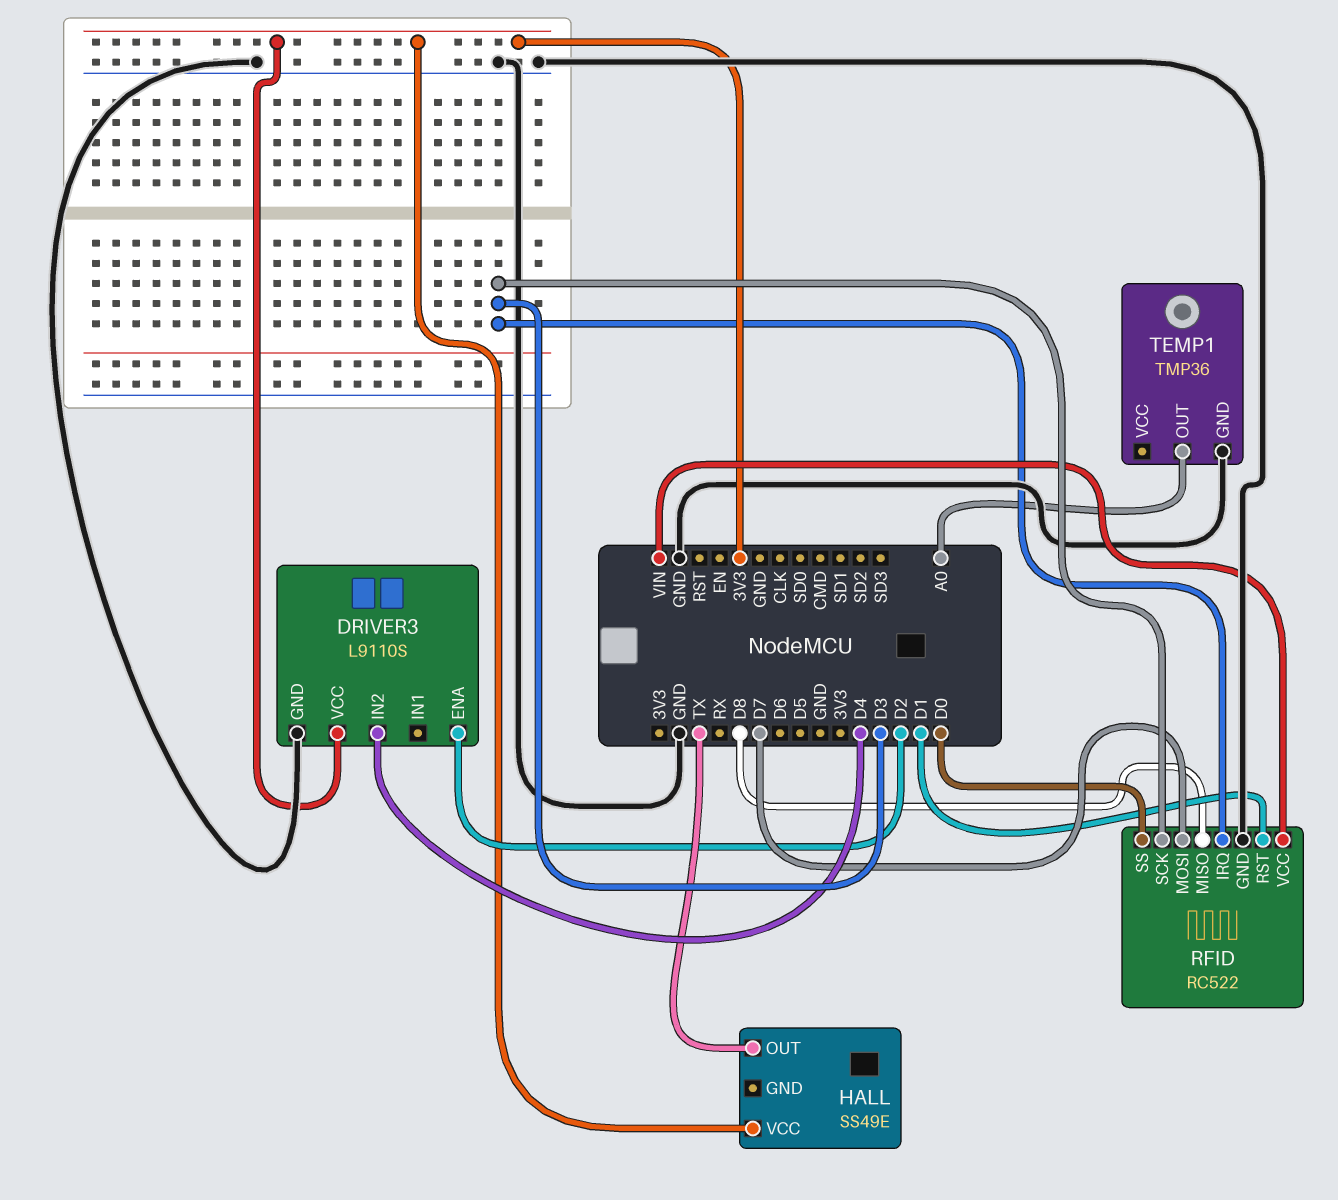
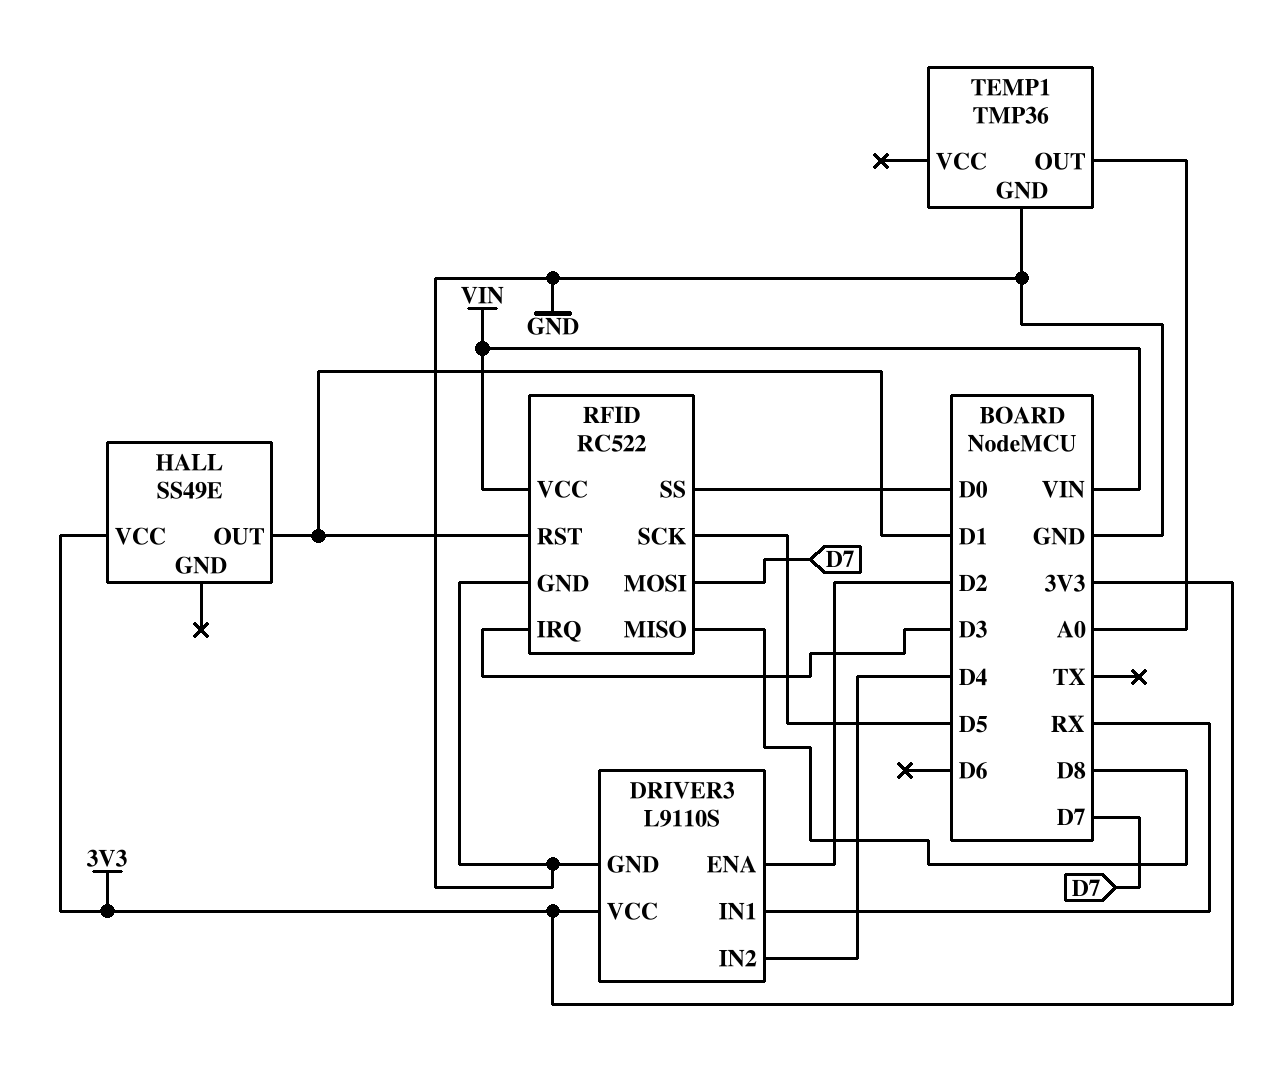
DRIVER3 pin IN1: none -> RX
HALL pin OUT: TX -> D1
RFID pin SCK: D3 -> D5

